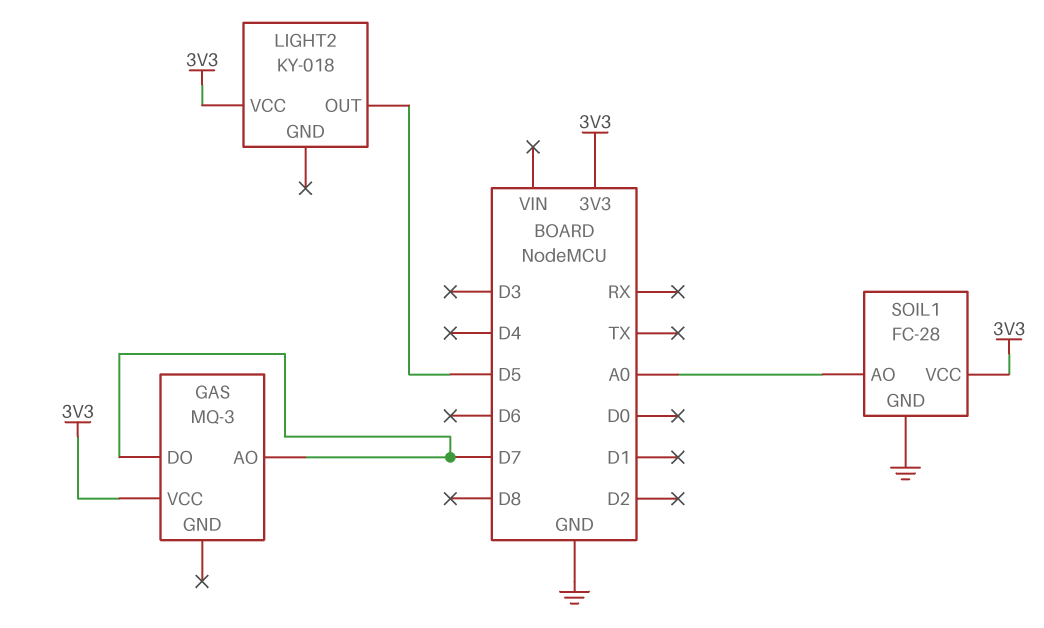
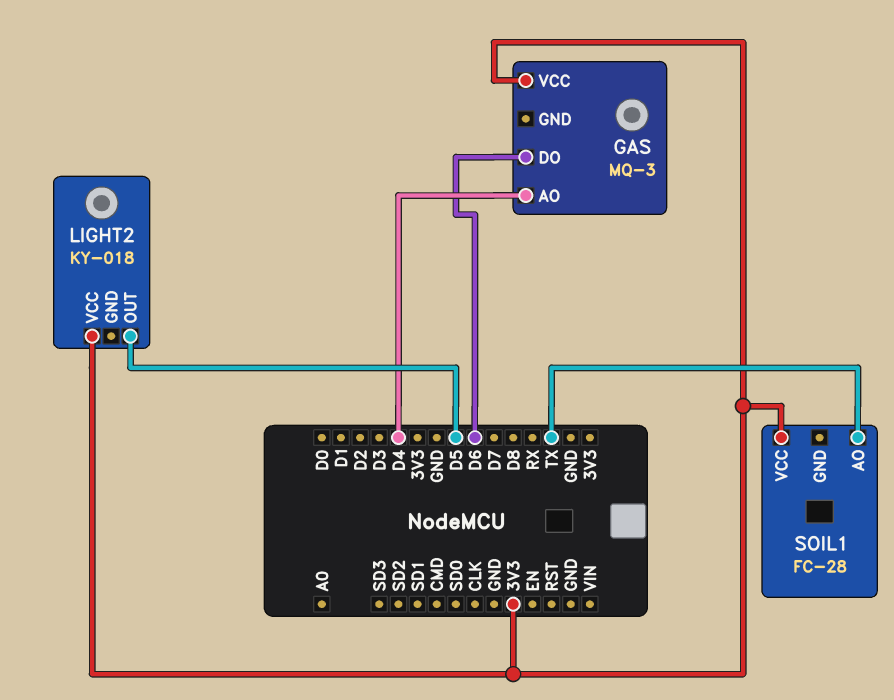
GAS pin AO: D7 -> D4
GAS pin DO: D7 -> D6
SOIL1 pin AO: A0 -> TX
SOIL1 pin GND: GND -> none

